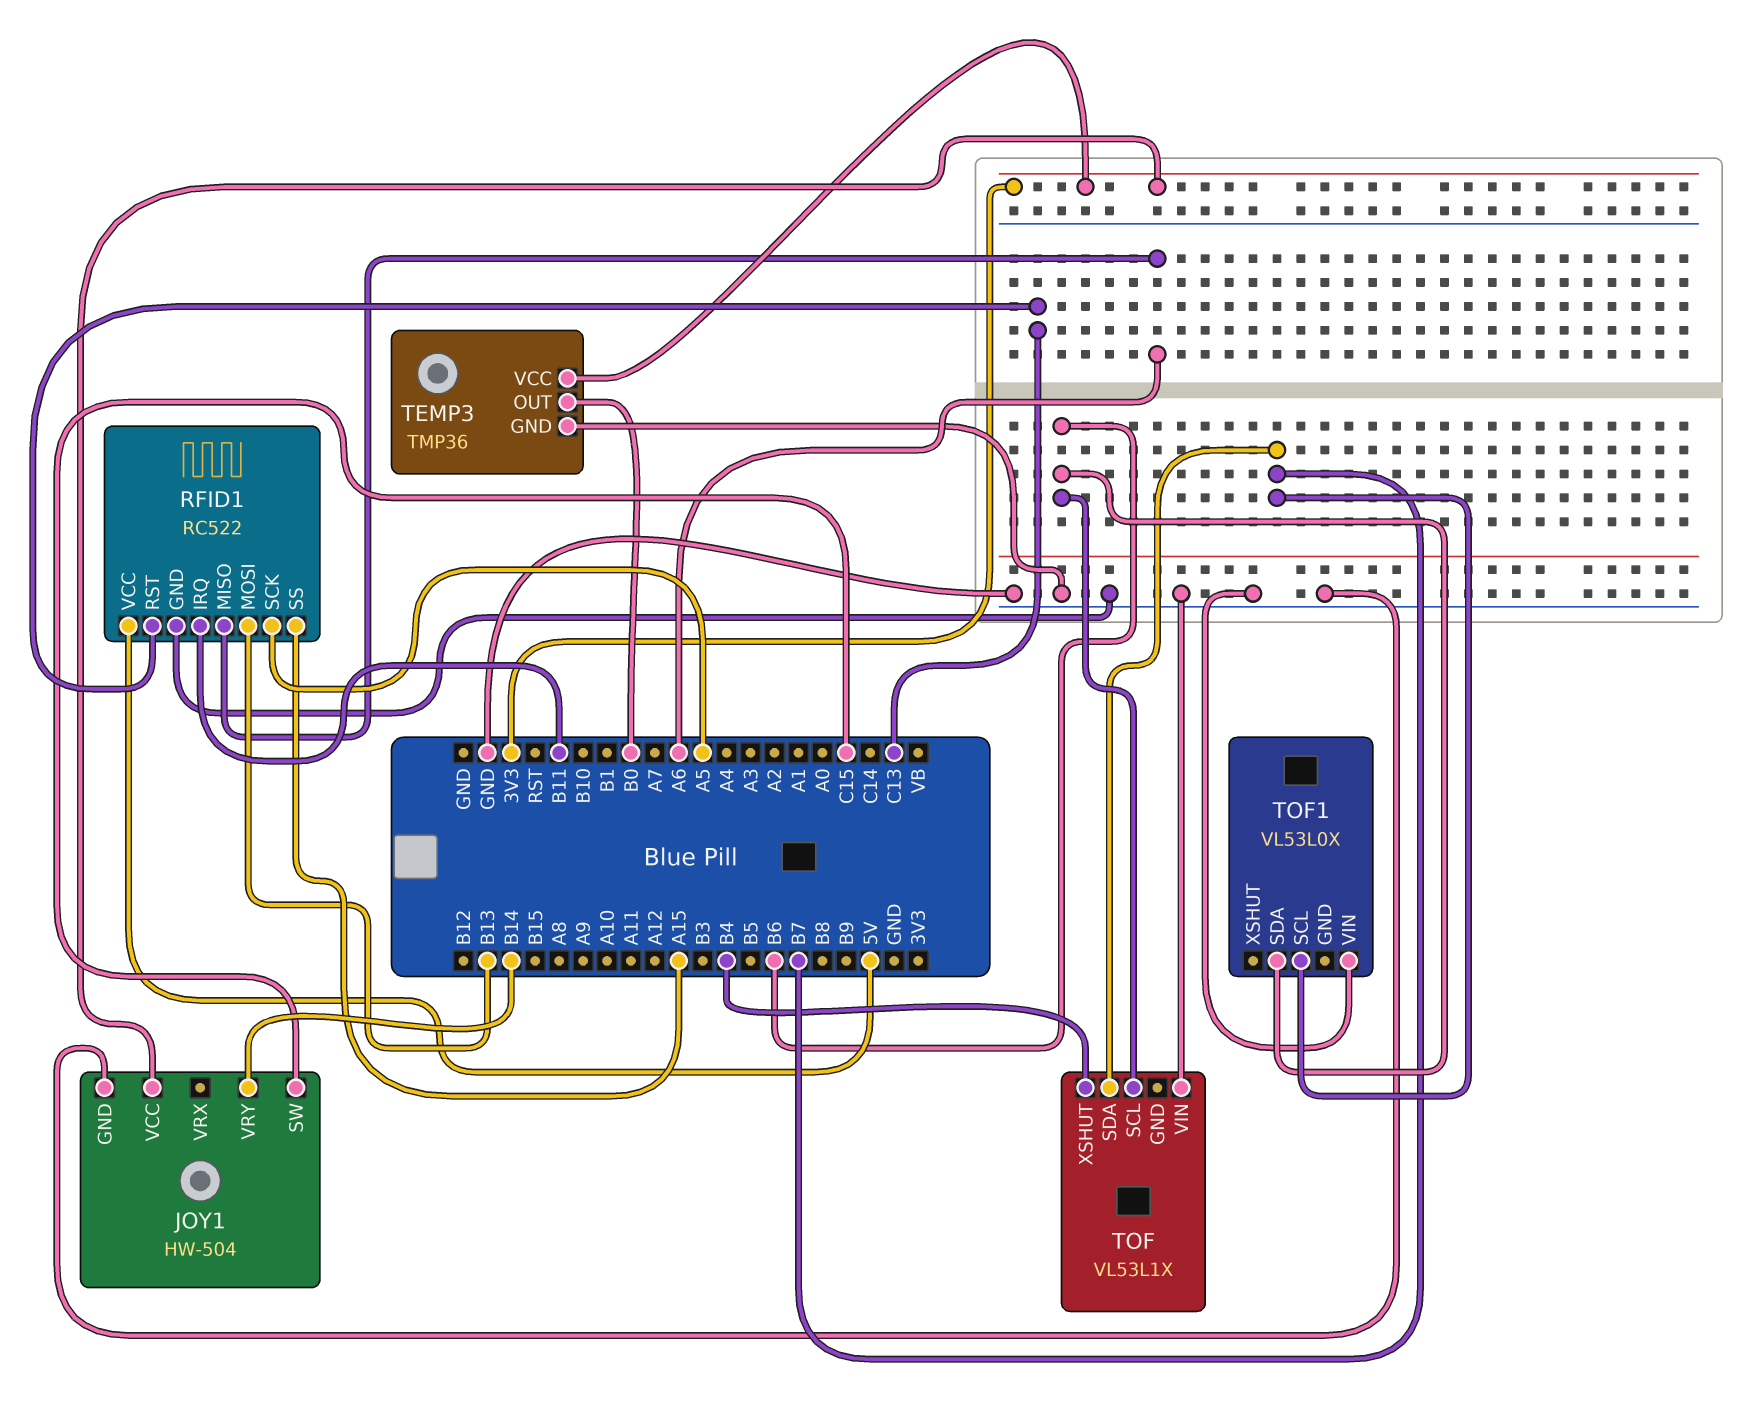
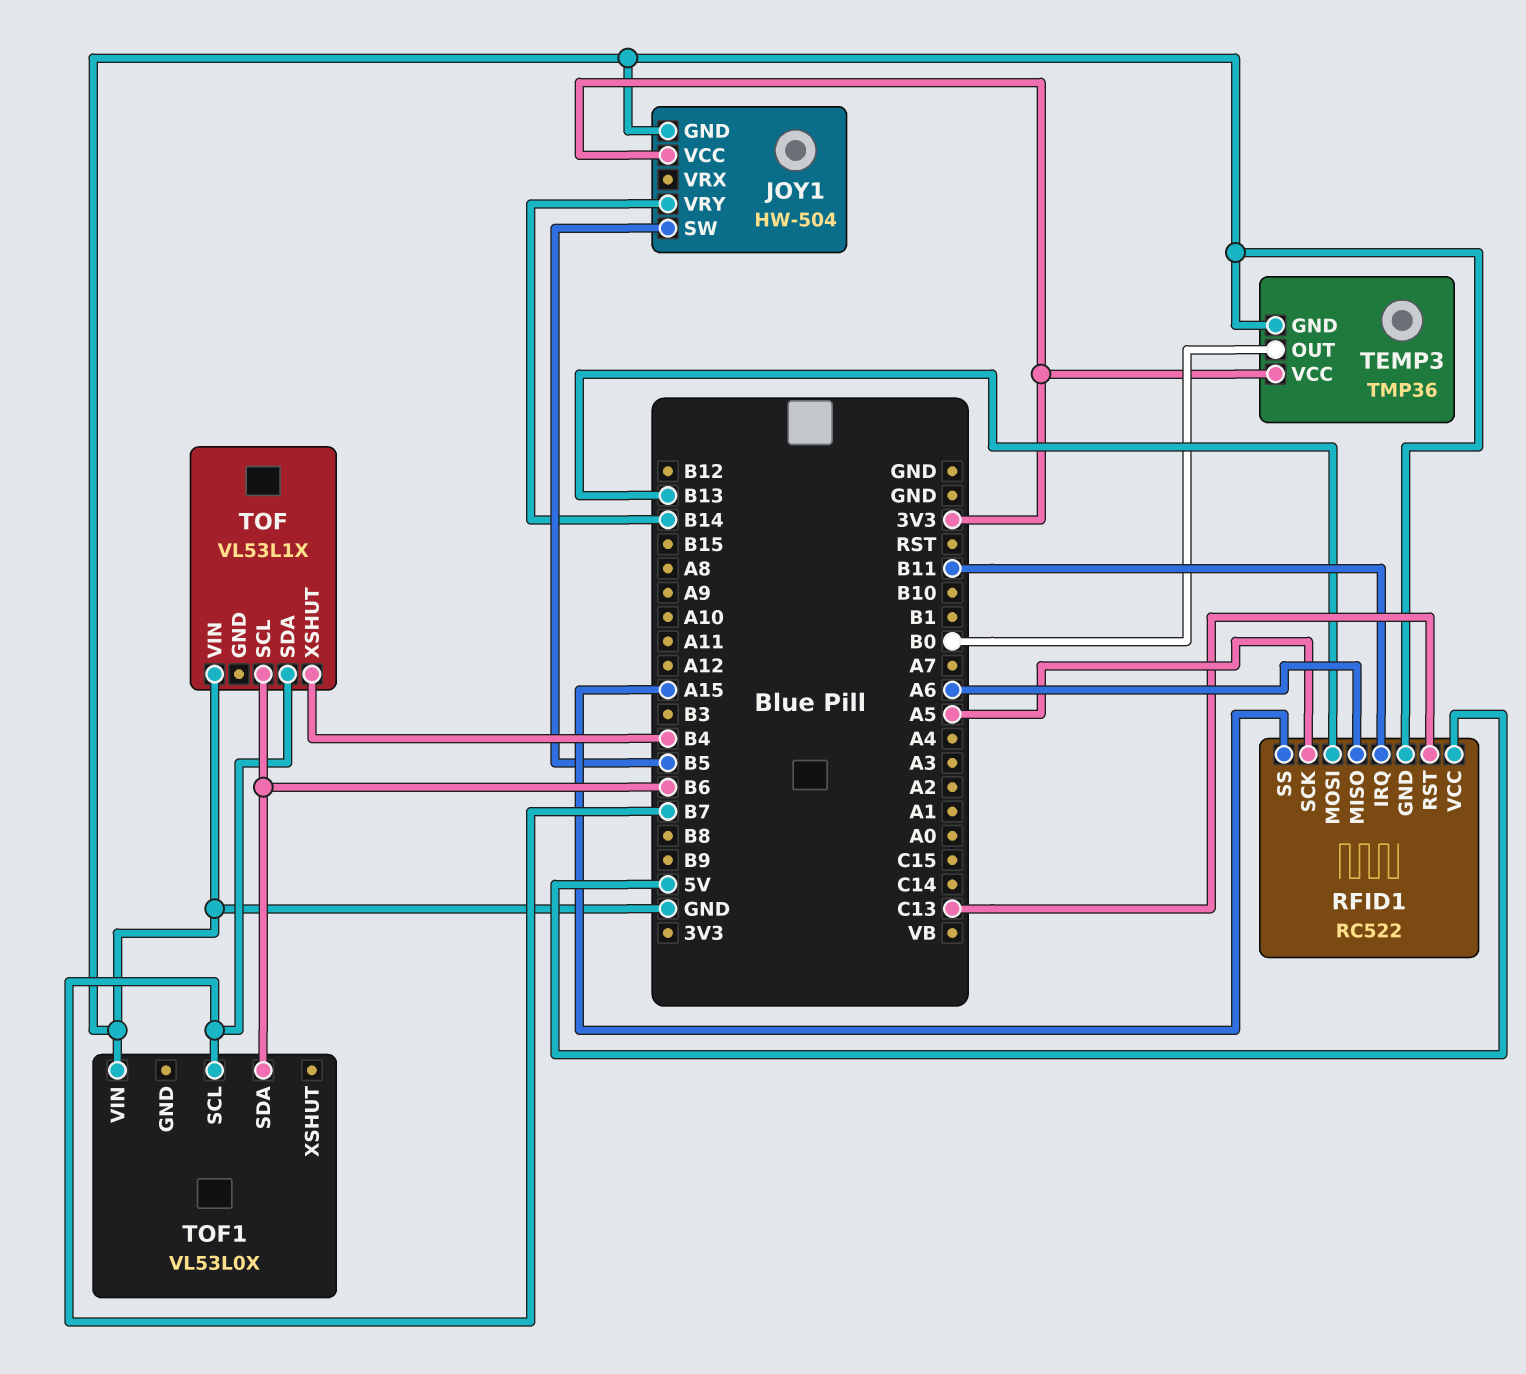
JOY1 pin SW: C15 -> B5

